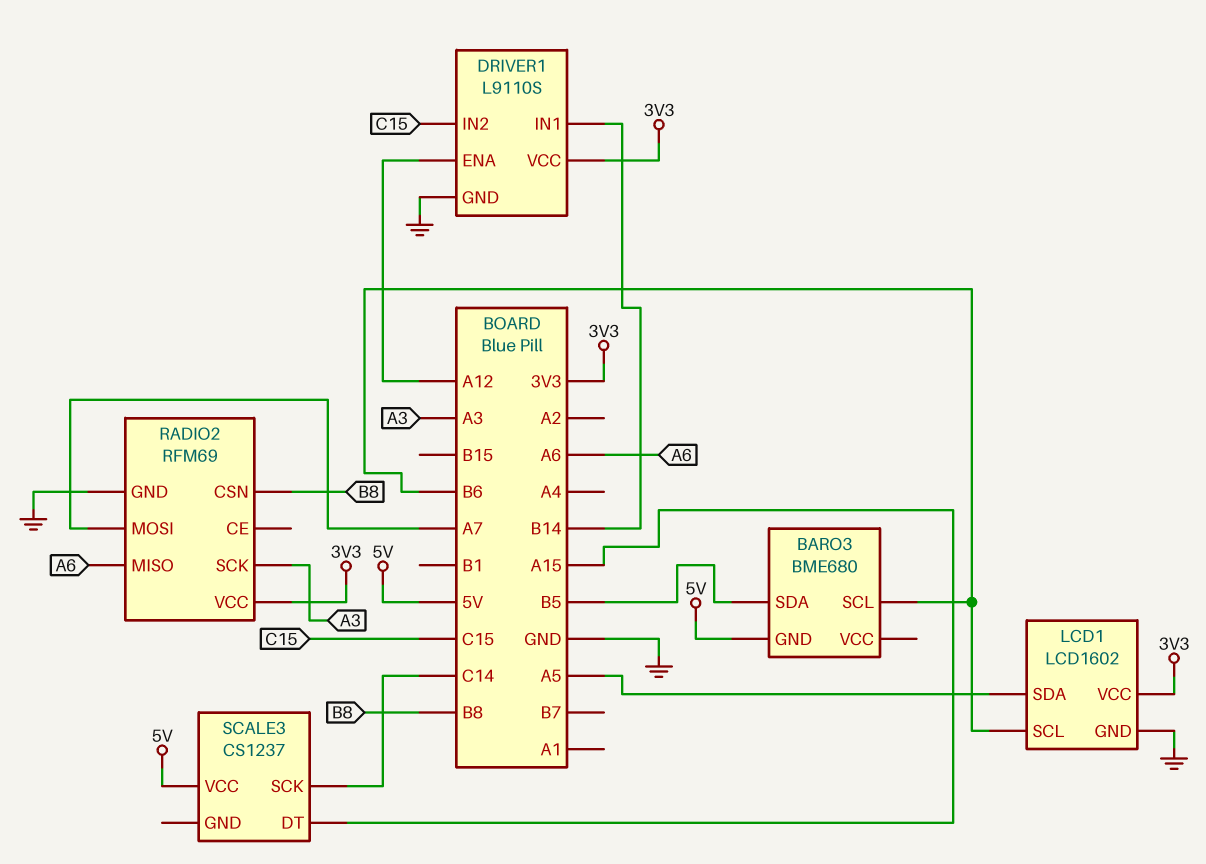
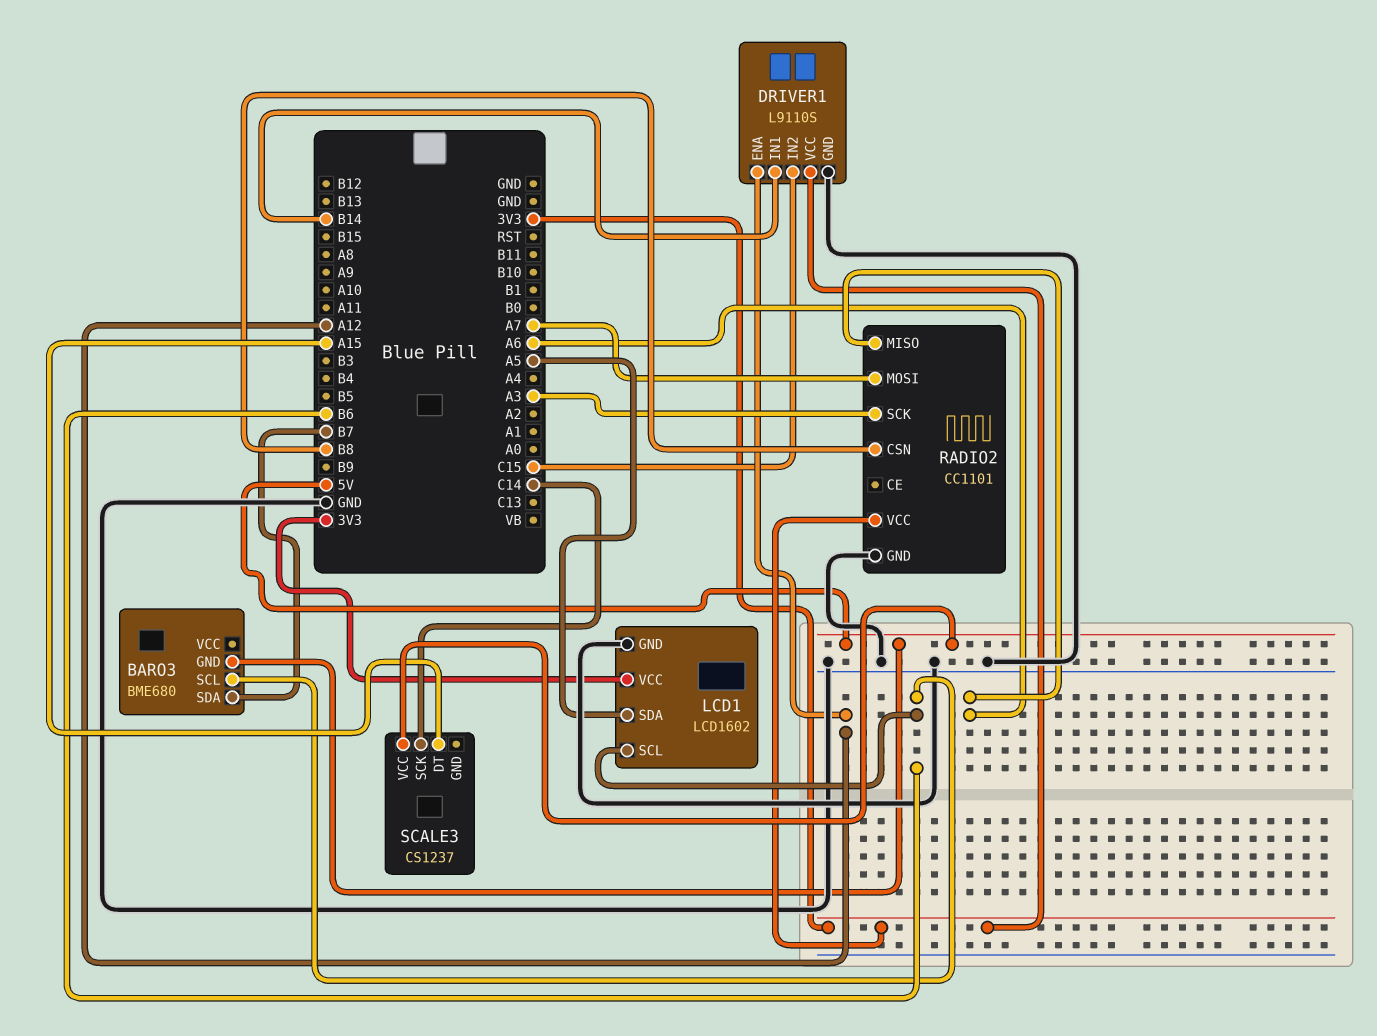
BARO3 pin SDA: B5 -> B7
RADIO2: RFM69 -> CC1101

